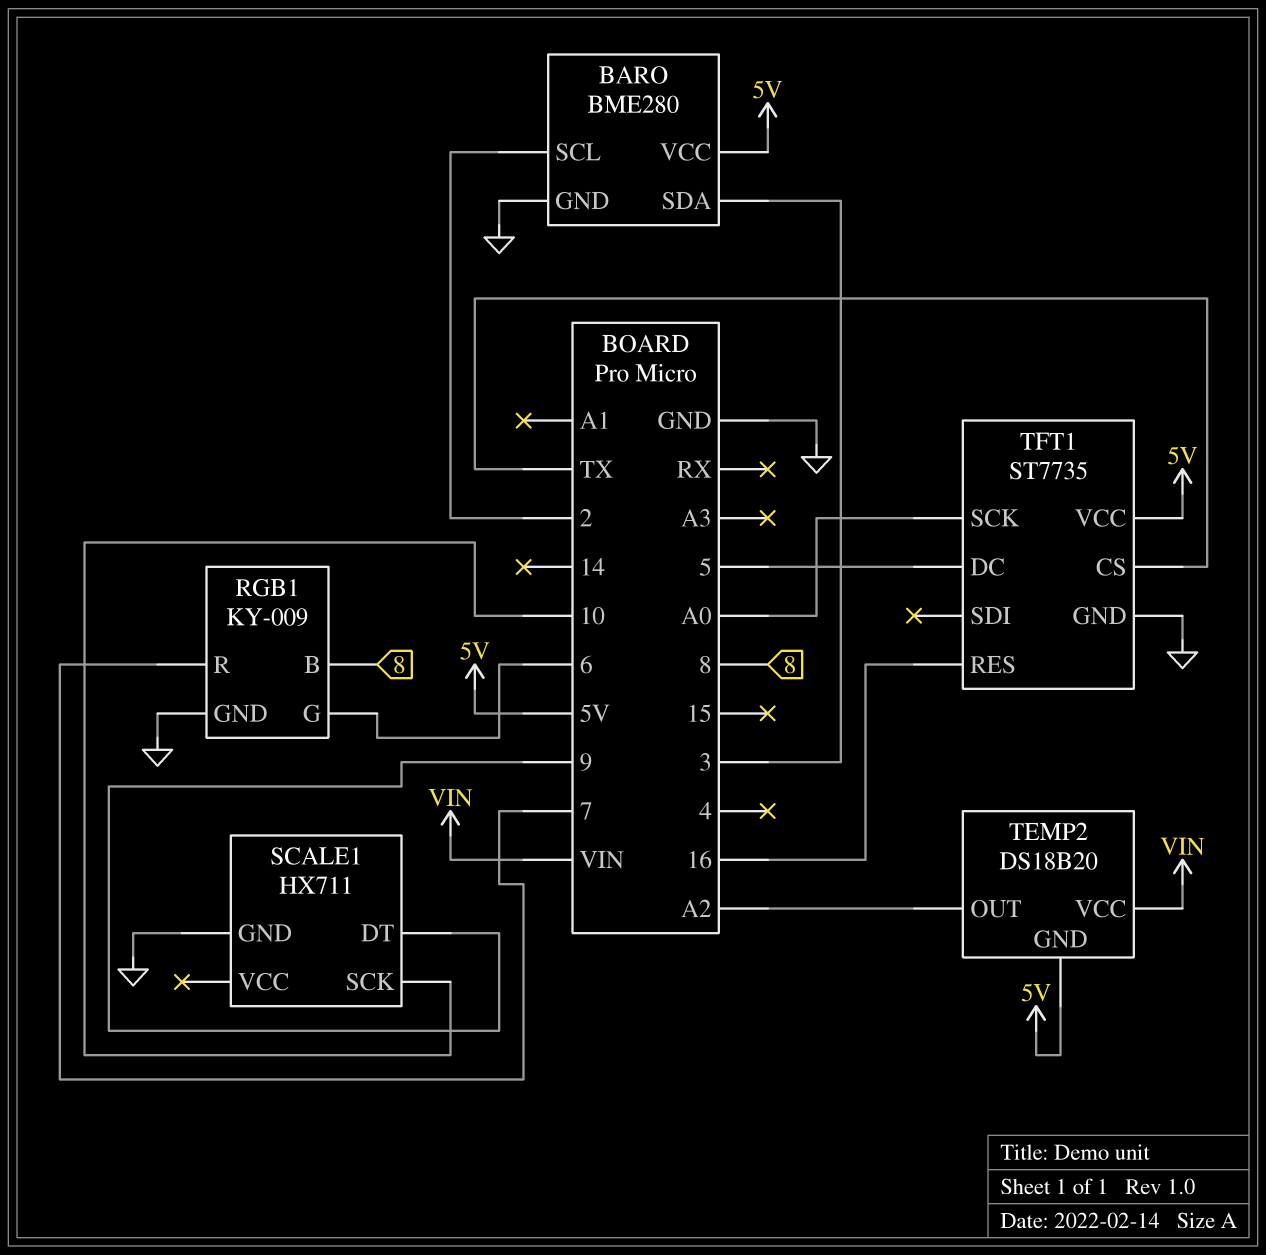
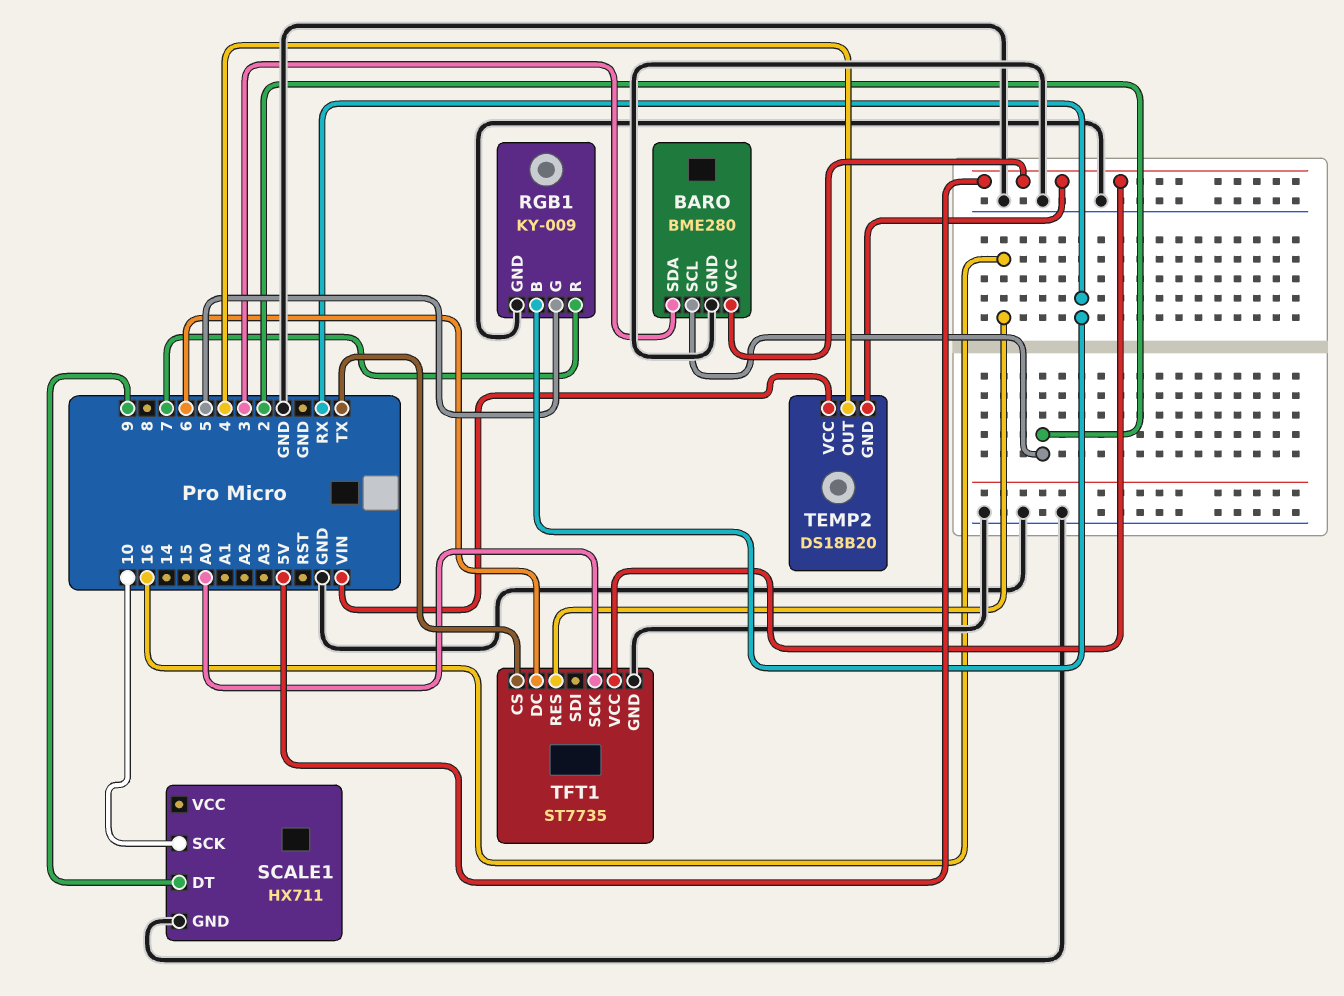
RGB1 pin B: 8 -> RX
RGB1 pin G: 6 -> 5
TEMP2 pin OUT: A2 -> 4
TFT1 pin DC: 5 -> 6

